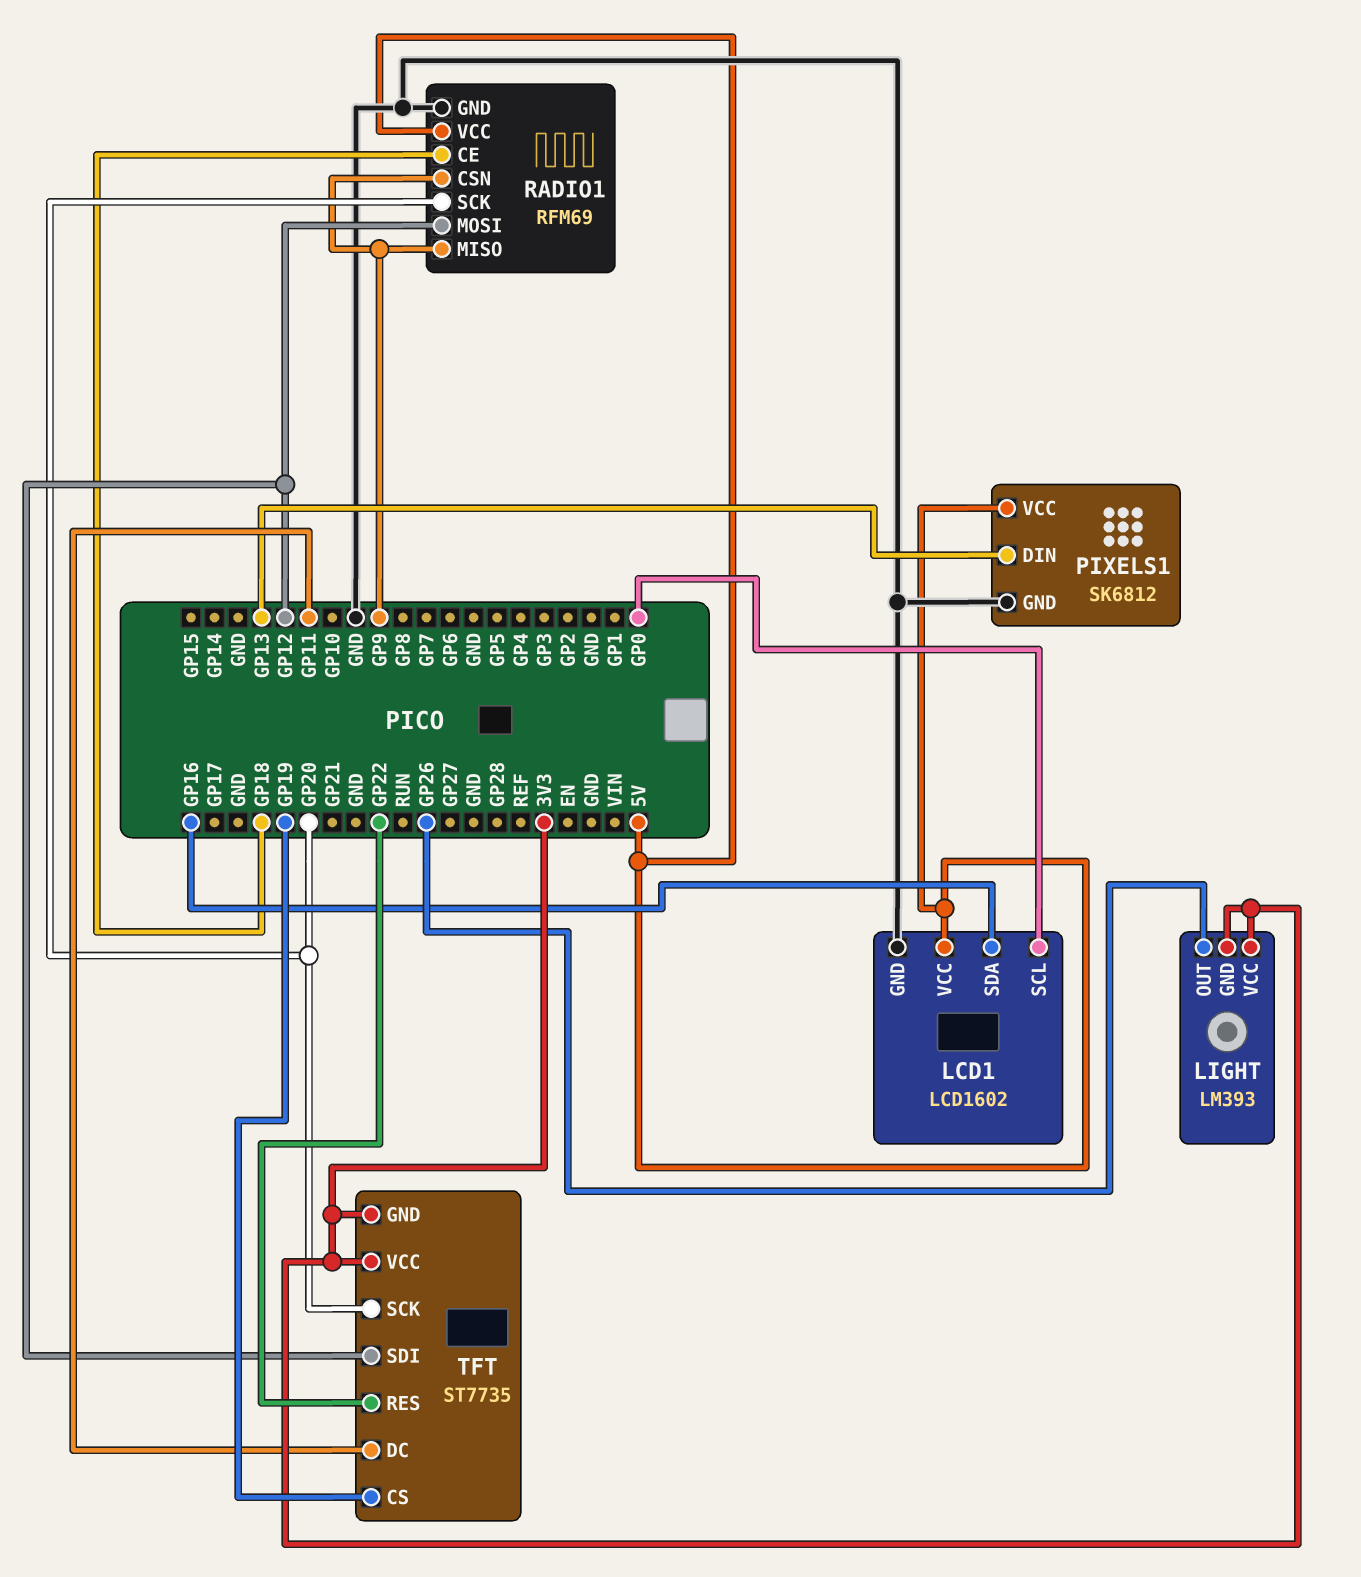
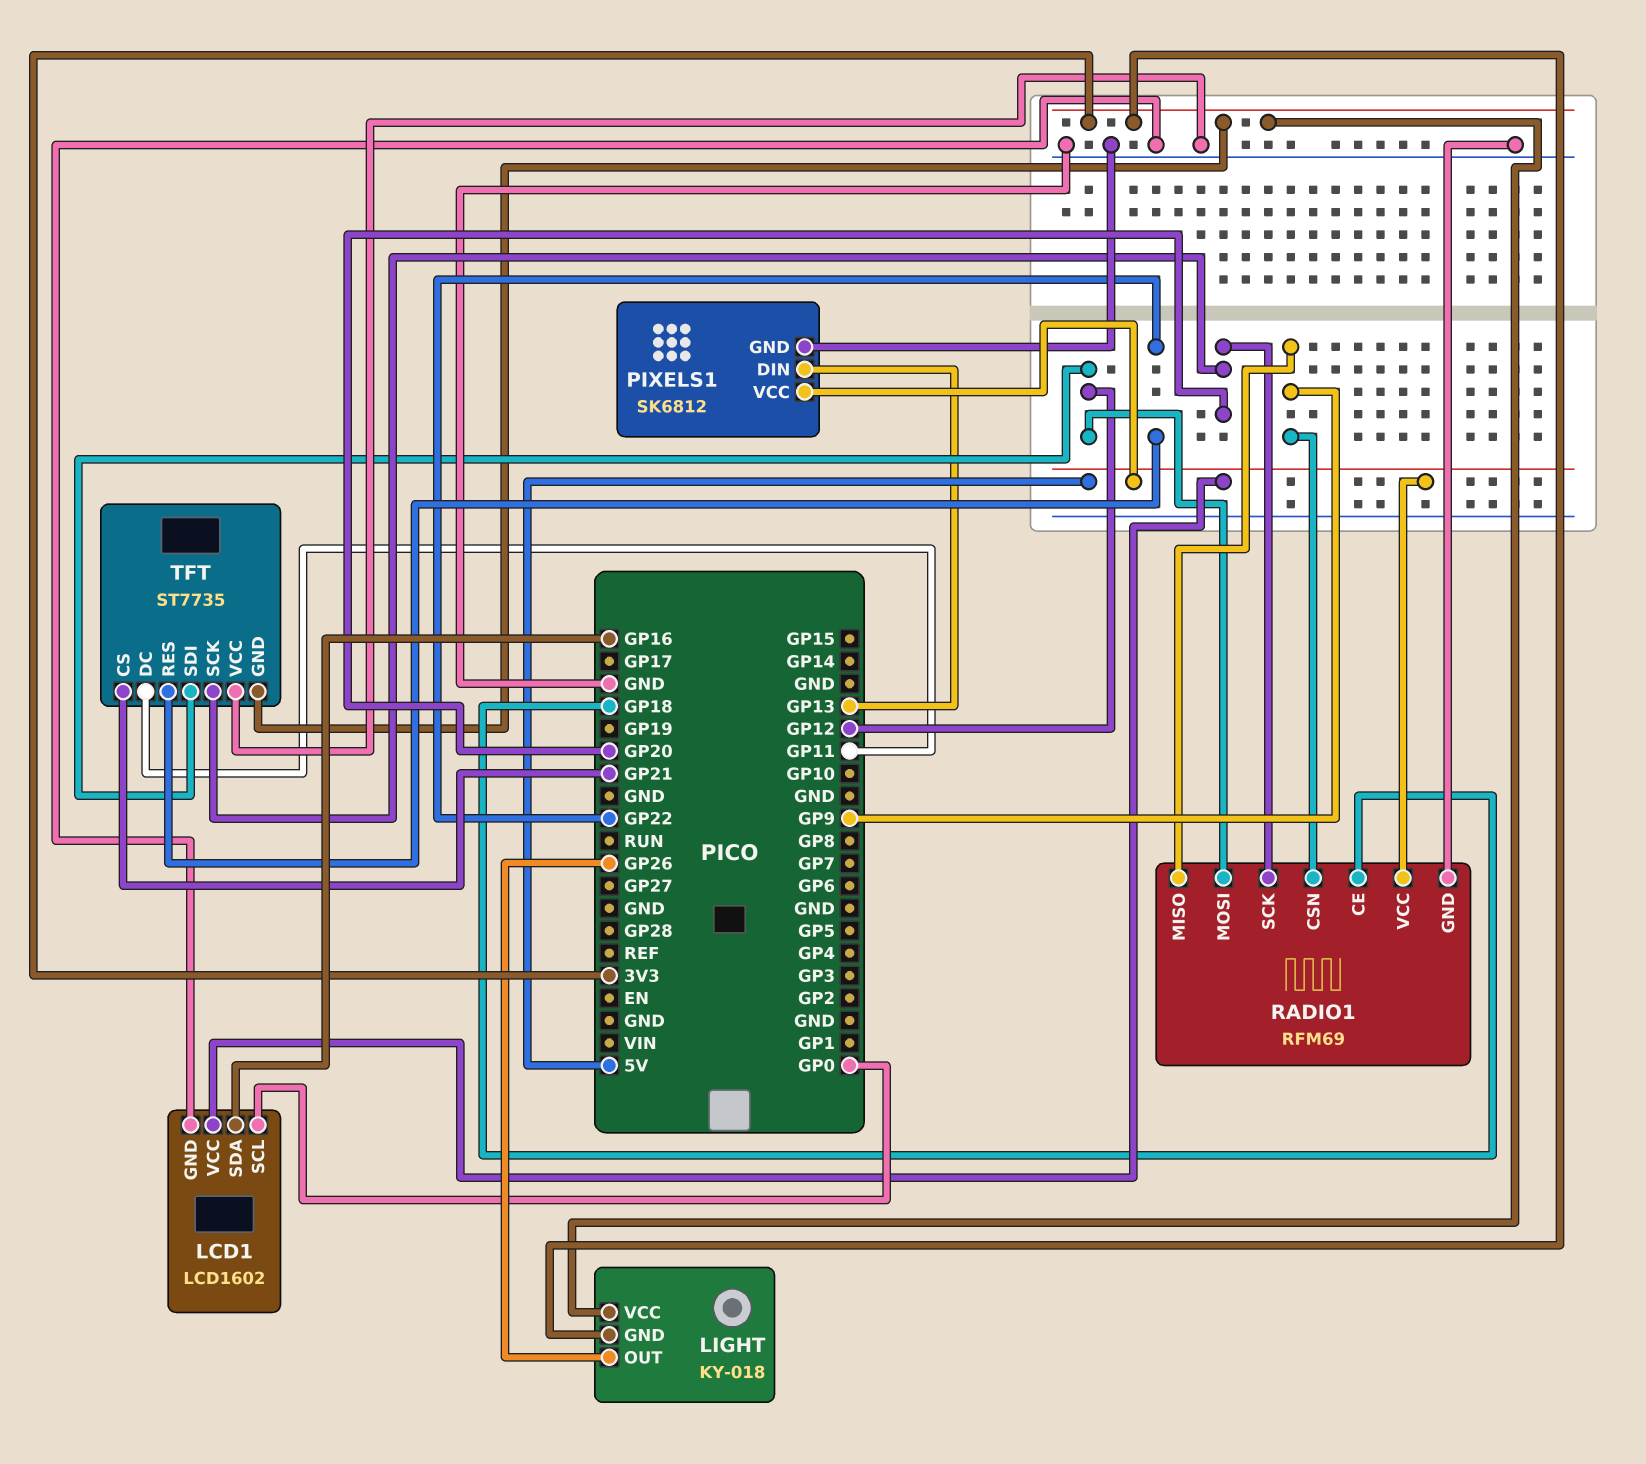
LIGHT: LM393 -> KY-018
TFT pin CS: GP19 -> GP21
TFT pin VCC: 3V3 -> GND

